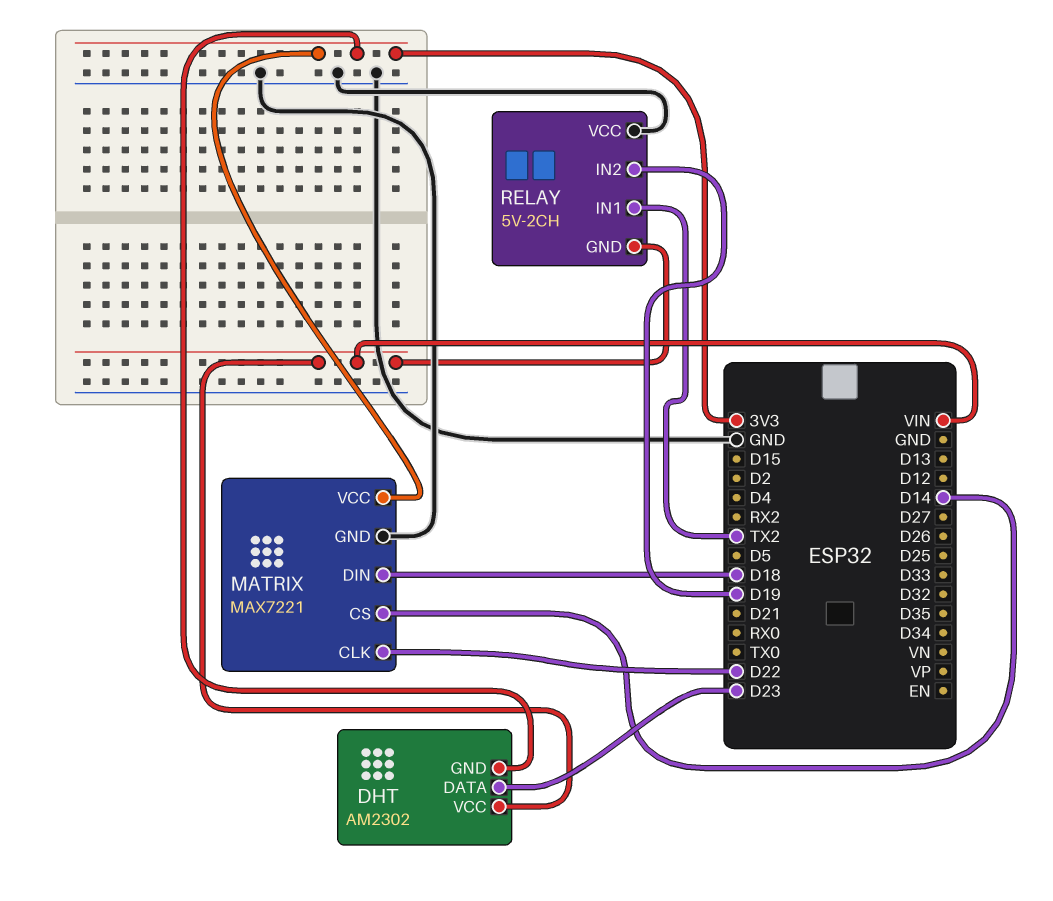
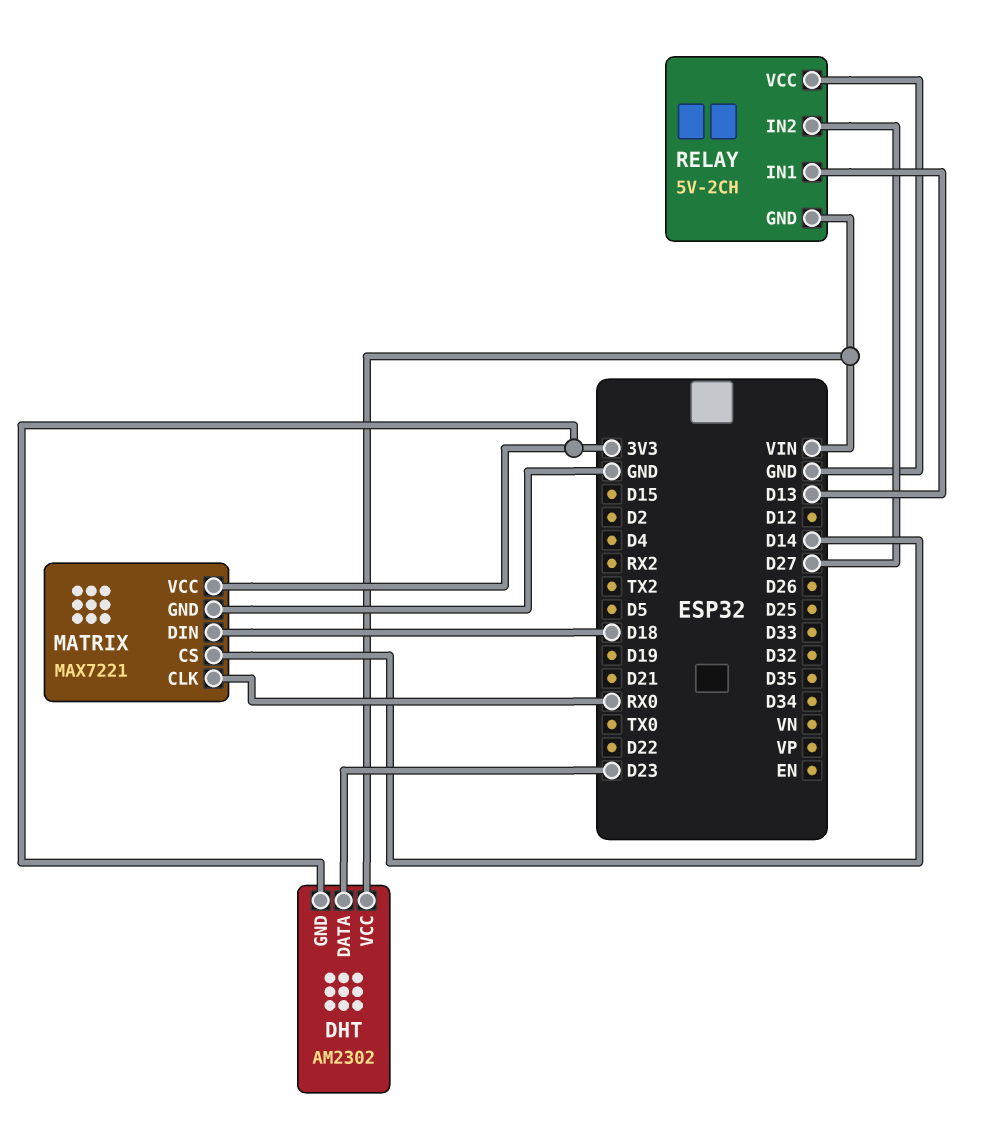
MATRIX pin CLK: D22 -> RX0
RELAY pin IN1: TX2 -> D13
RELAY pin IN2: D19 -> D27

